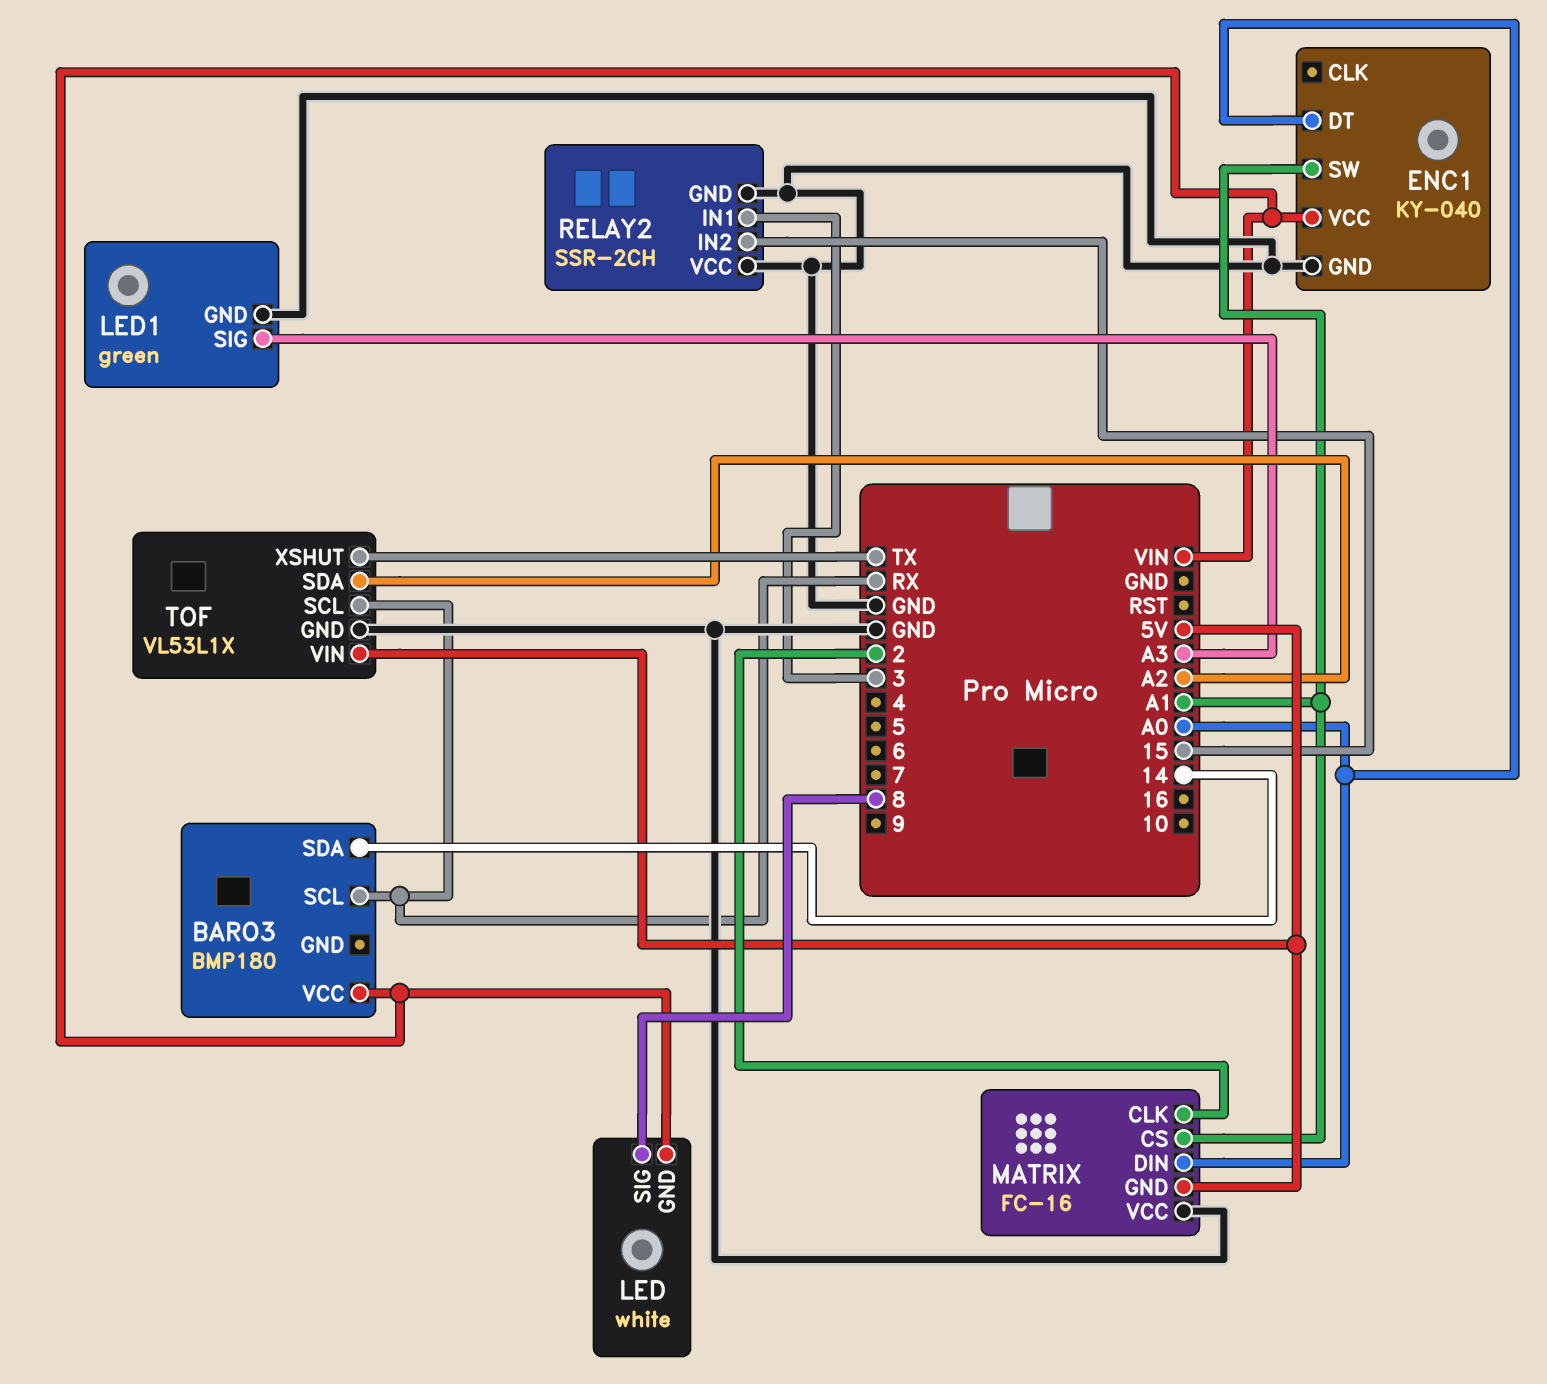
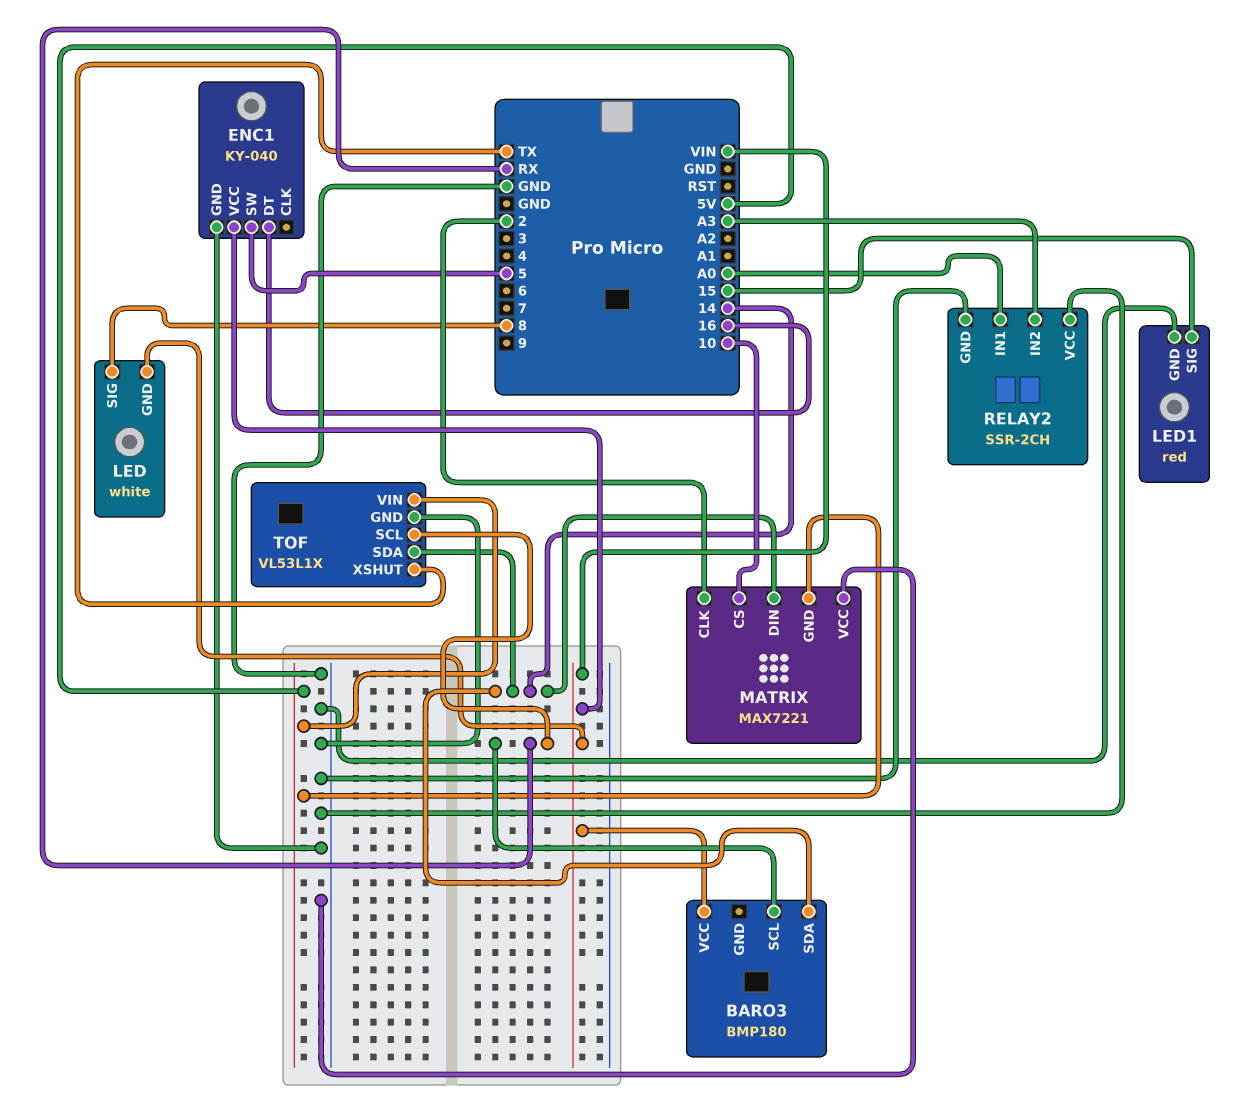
ENC1 pin DT: A0 -> 16
ENC1 pin SW: A1 -> 5
LED1: green -> red
LED1 pin SIG: A3 -> 15
MATRIX: FC-16 -> MAX7221
MATRIX pin CS: A1 -> 10
MATRIX pin DIN: A0 -> 14
RELAY2 pin IN1: 3 -> A0
RELAY2 pin IN2: 15 -> A3
TOF pin SDA: A2 -> 14

